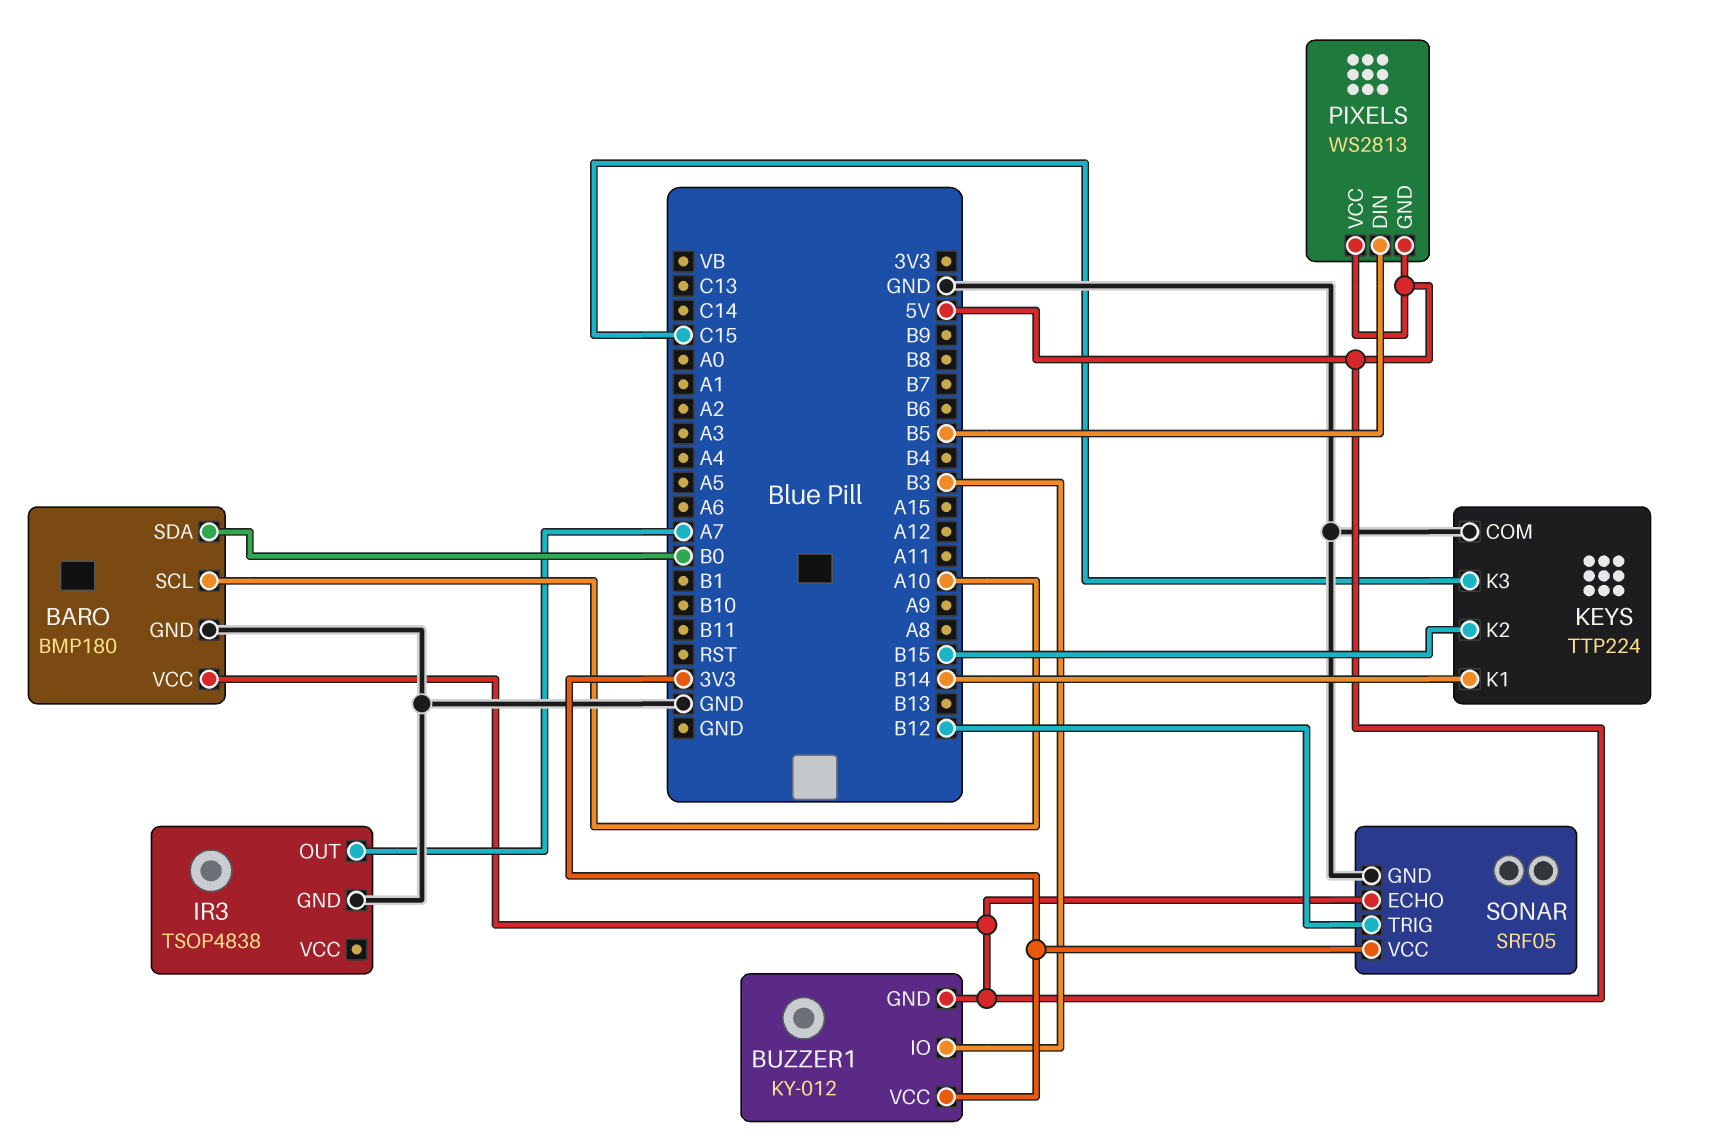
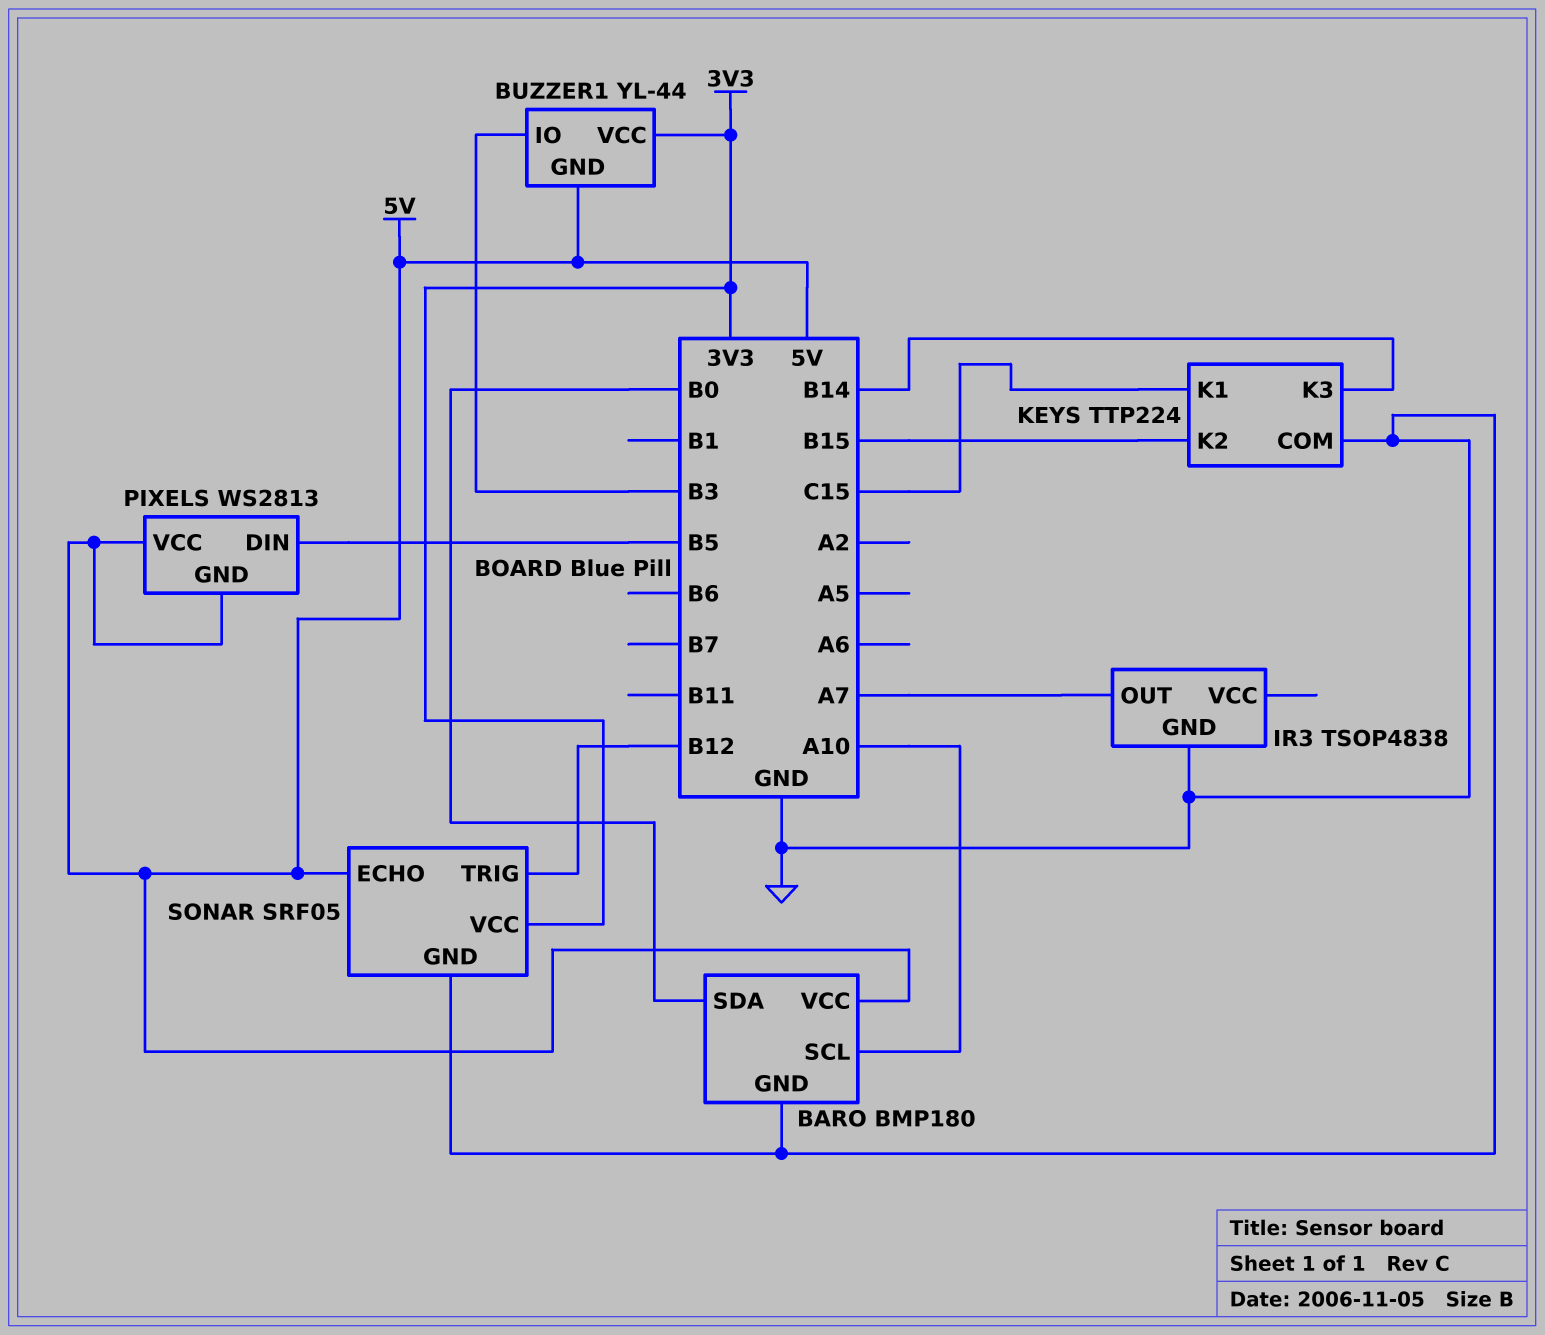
BUZZER1: KY-012 -> YL-44
KEYS pin K1: B14 -> C15
KEYS pin K3: C15 -> B14

